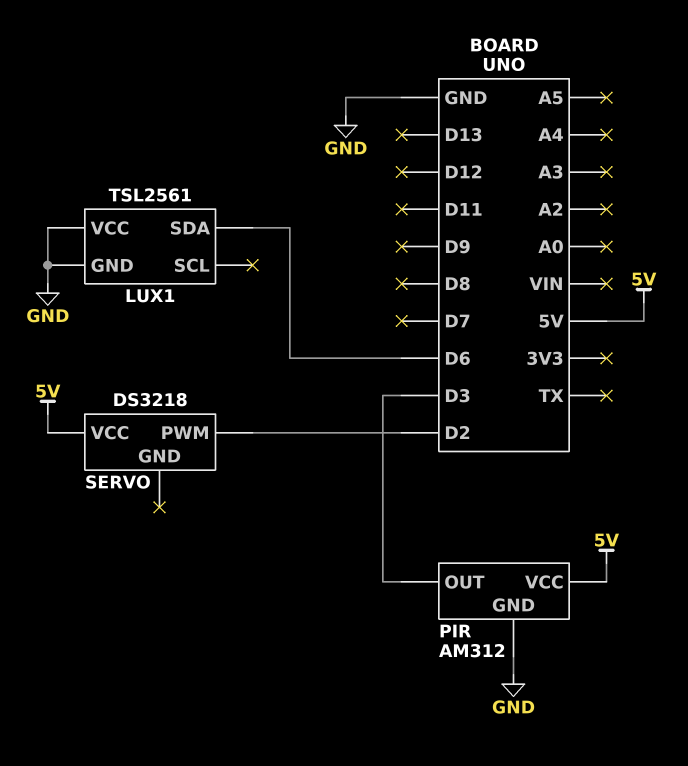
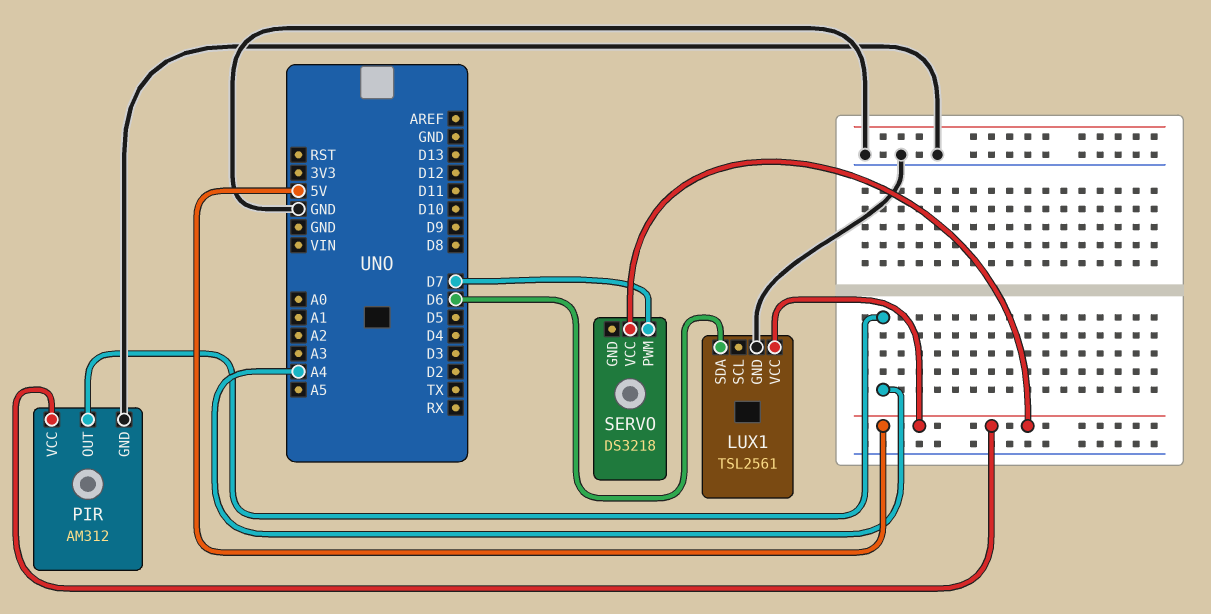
LUX1 pin VCC: GND -> 5V
PIR pin OUT: D3 -> A4
SERVO pin PWM: D2 -> D7

